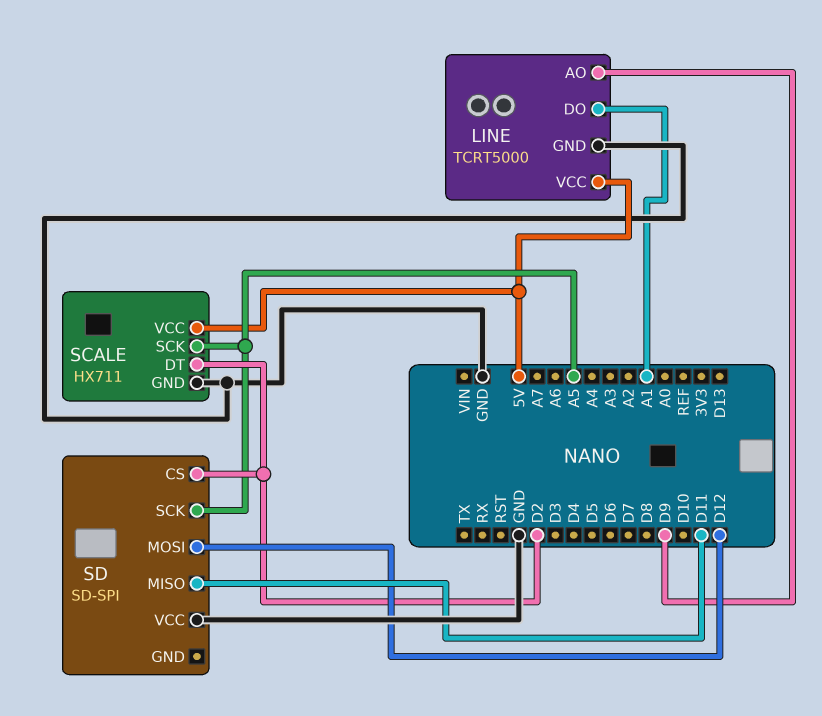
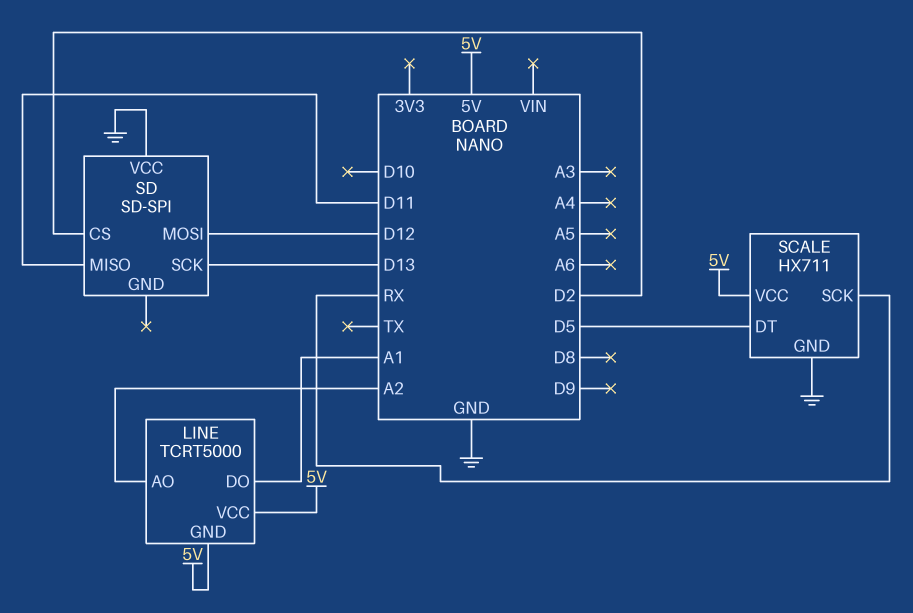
LINE pin AO: D9 -> A2
LINE pin GND: GND -> 5V
SCALE pin DT: D2 -> D5
SCALE pin SCK: A5 -> RX
SD pin SCK: A5 -> D13

